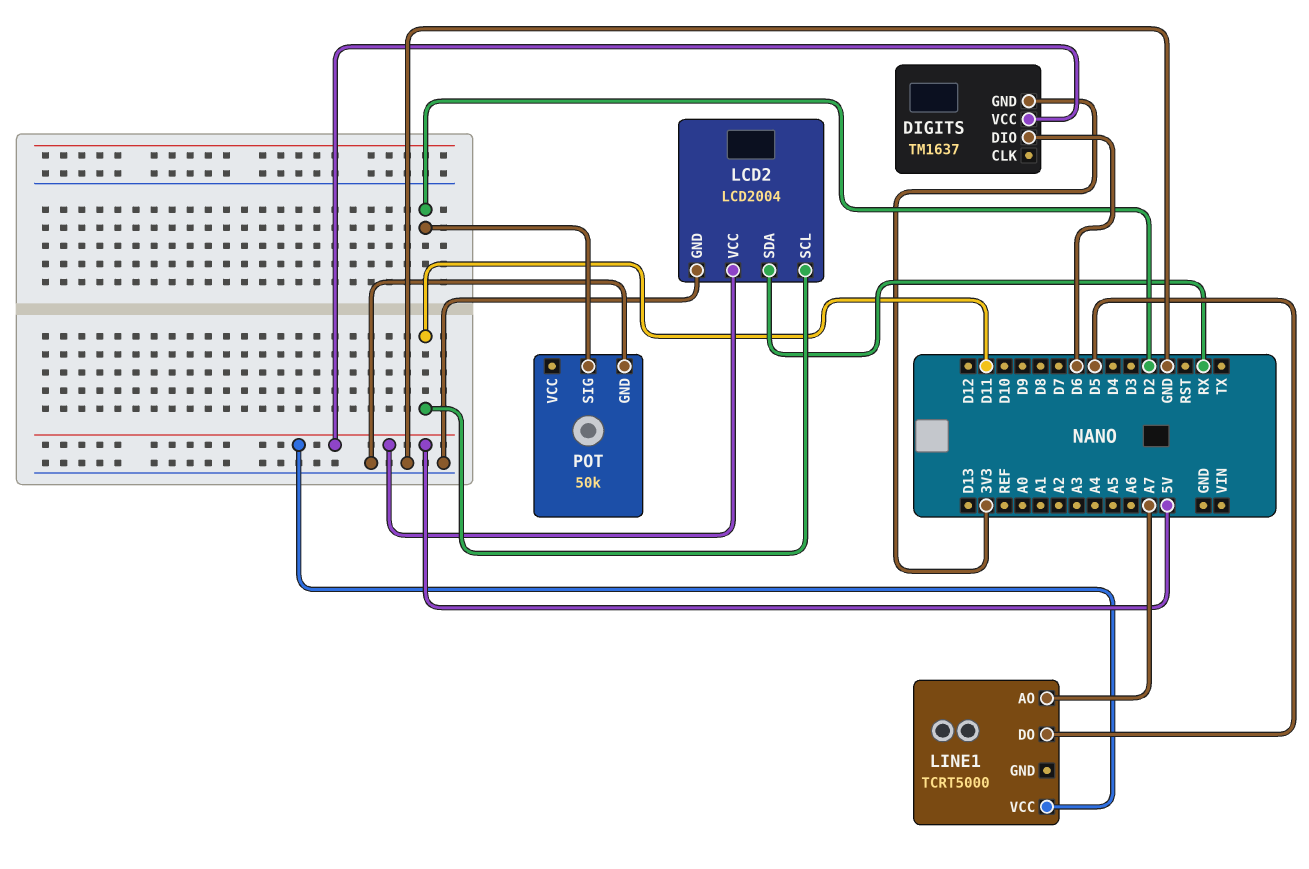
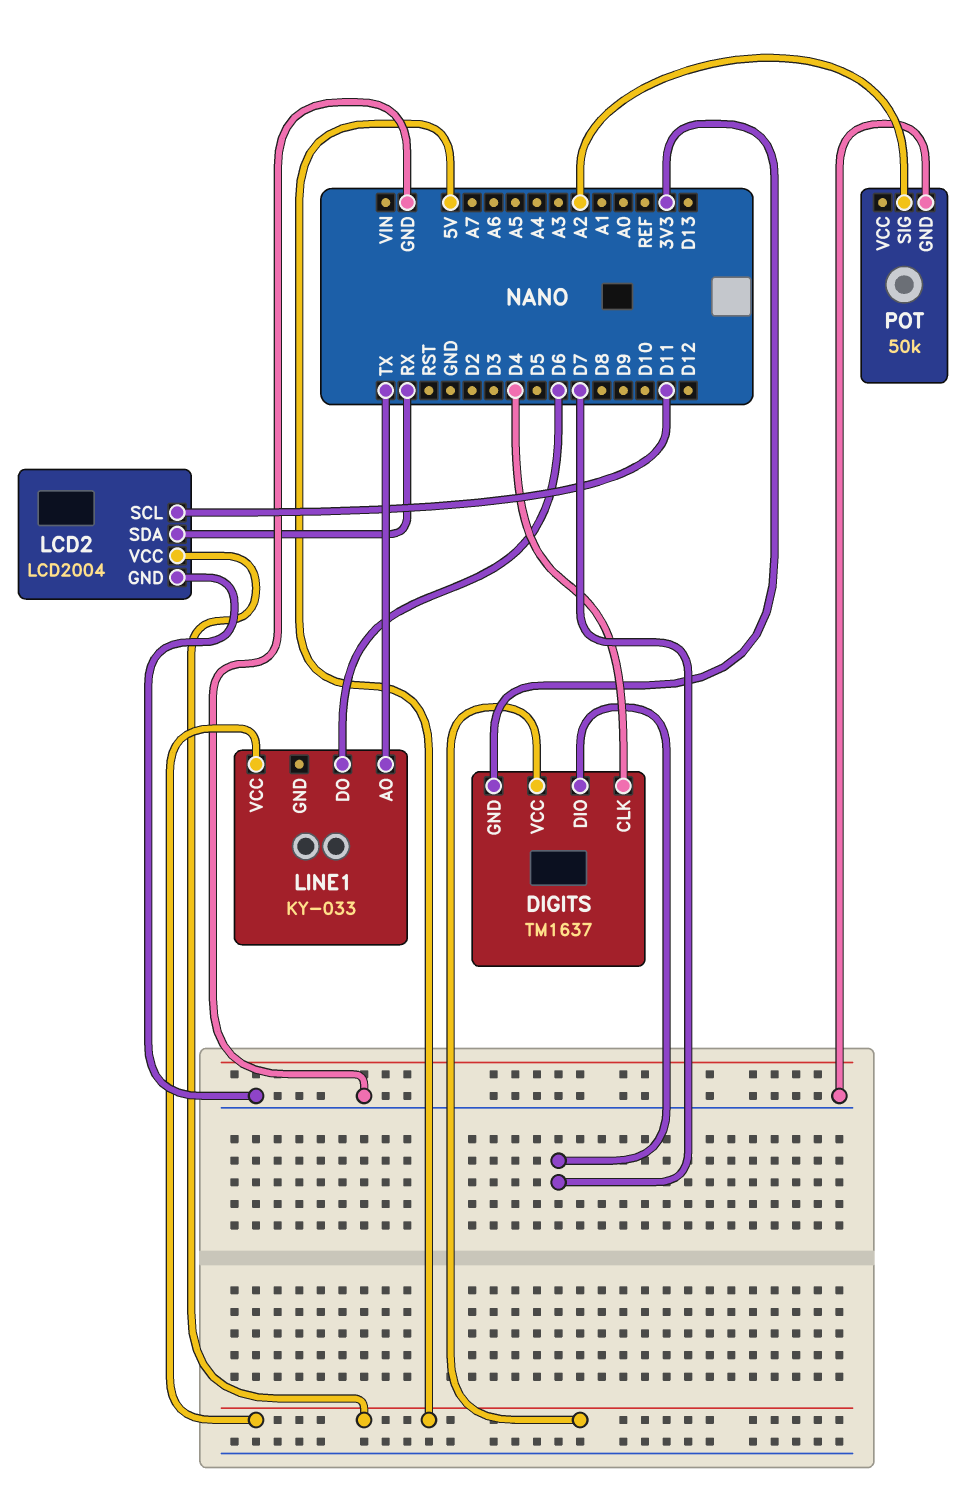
DIGITS pin CLK: none -> D4
DIGITS pin DIO: D6 -> D7
LINE1: TCRT5000 -> KY-033
LINE1 pin AO: A7 -> TX
LINE1 pin DO: D5 -> D6
POT pin SIG: D2 -> A2

